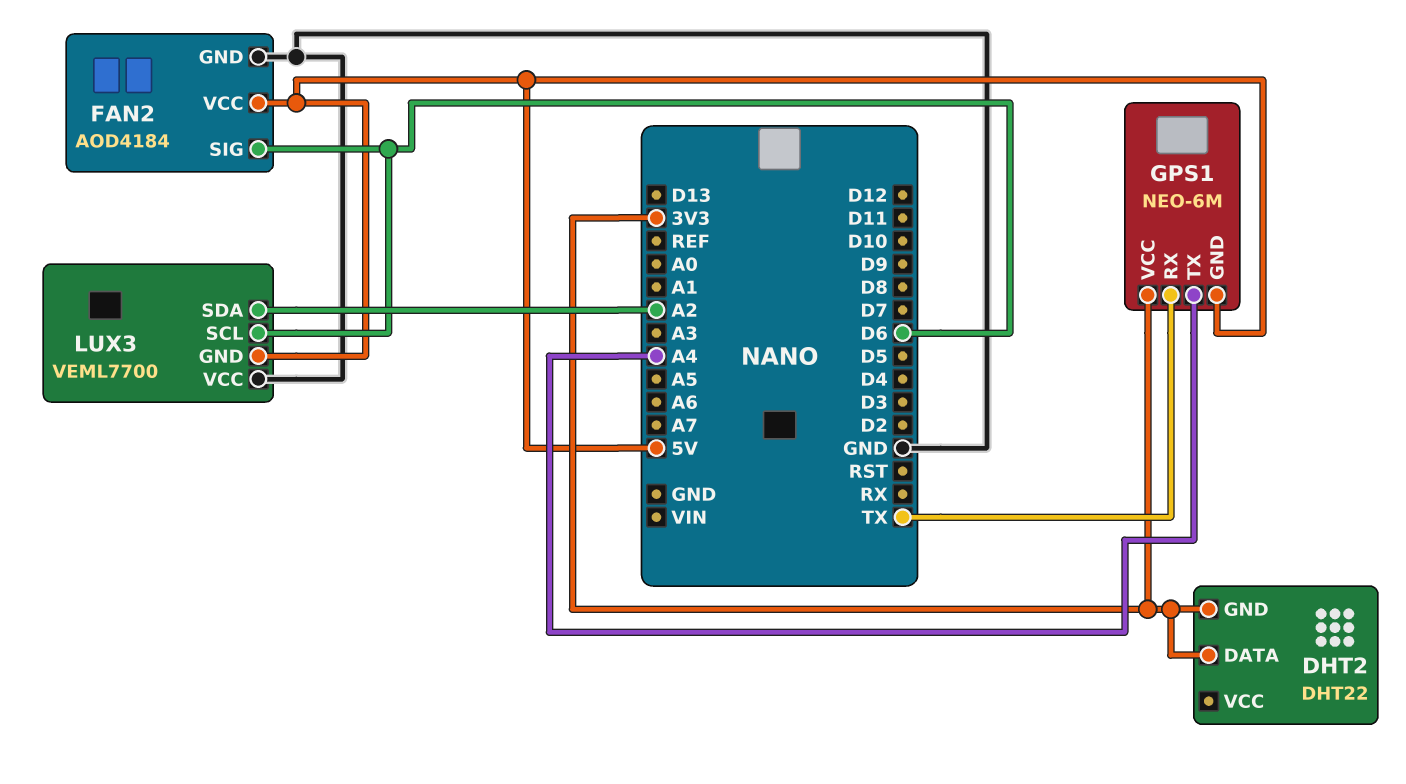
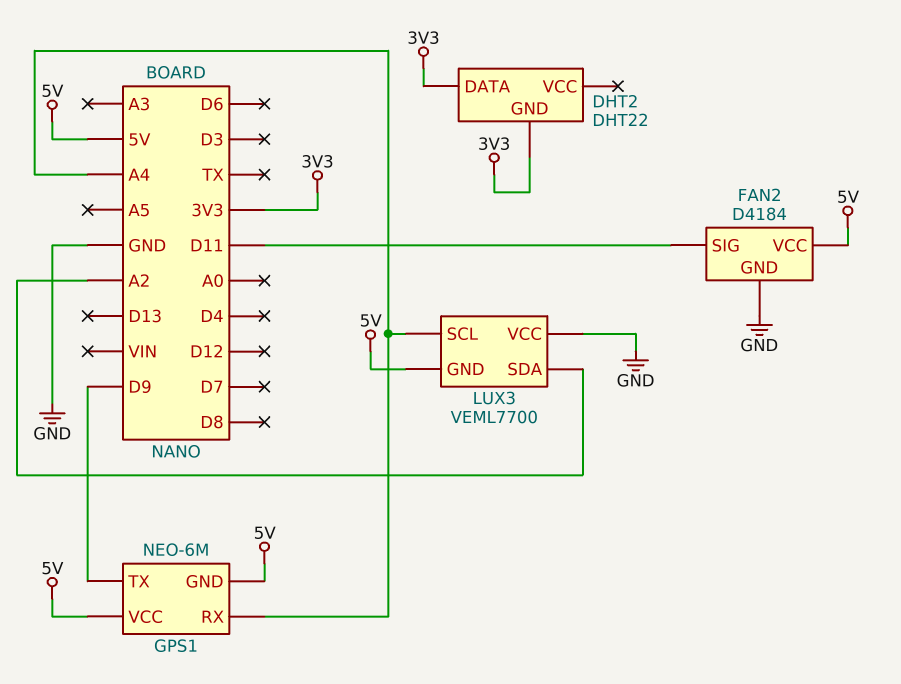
FAN2: AOD4184 -> D4184
FAN2 pin SIG: D6 -> D11
GPS1 pin RX: TX -> A4
GPS1 pin TX: A4 -> D9
GPS1 pin VCC: 3V3 -> 5V
LUX3 pin SCL: D6 -> A4

